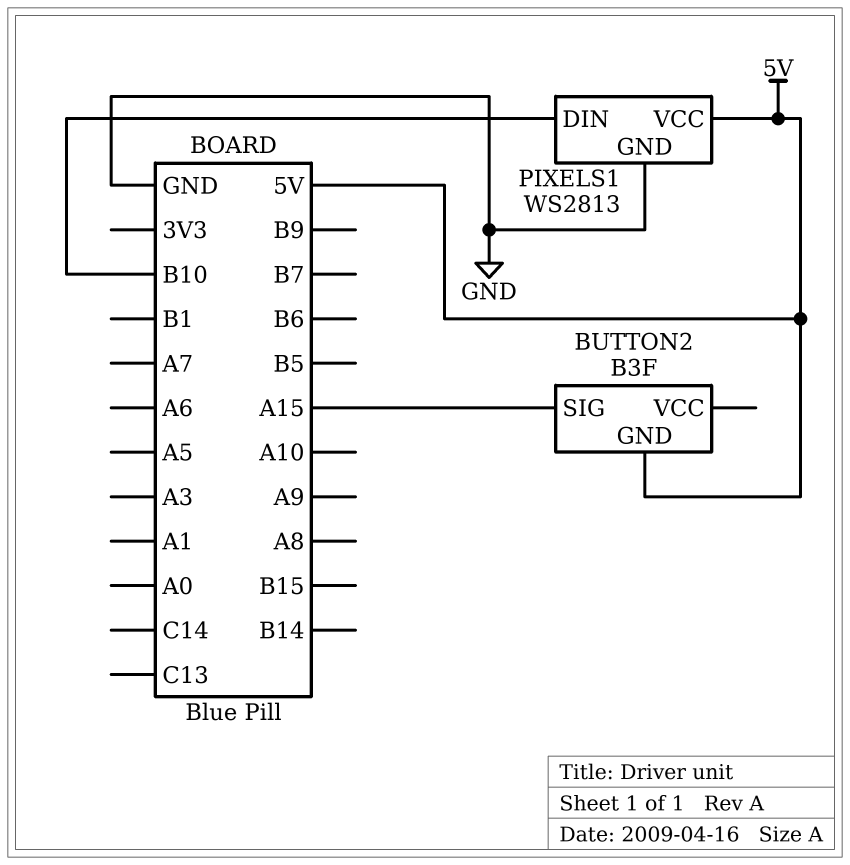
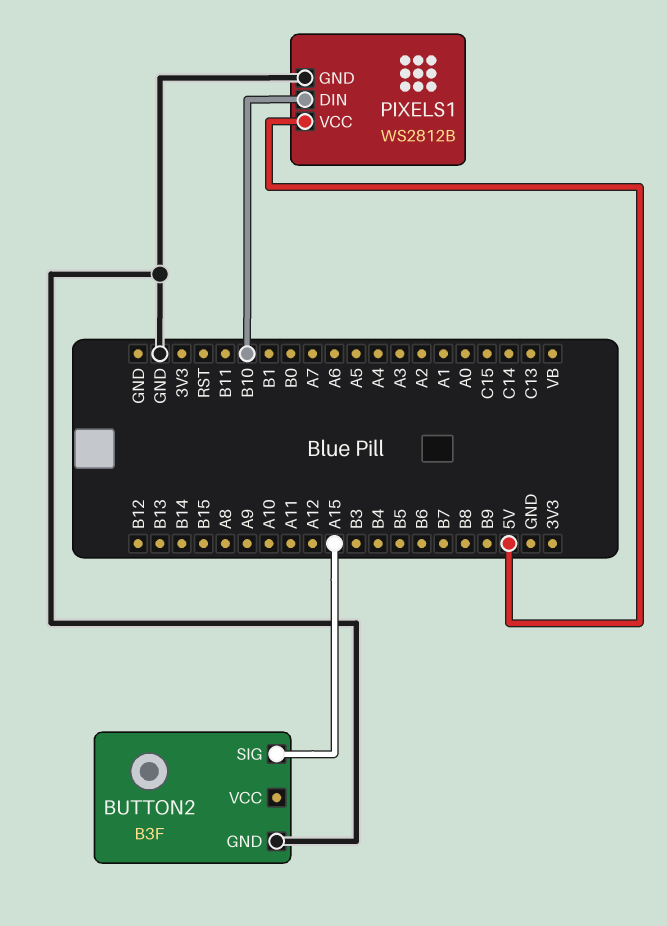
BUTTON2 pin GND: 5V -> GND
PIXELS1: WS2813 -> WS2812B

